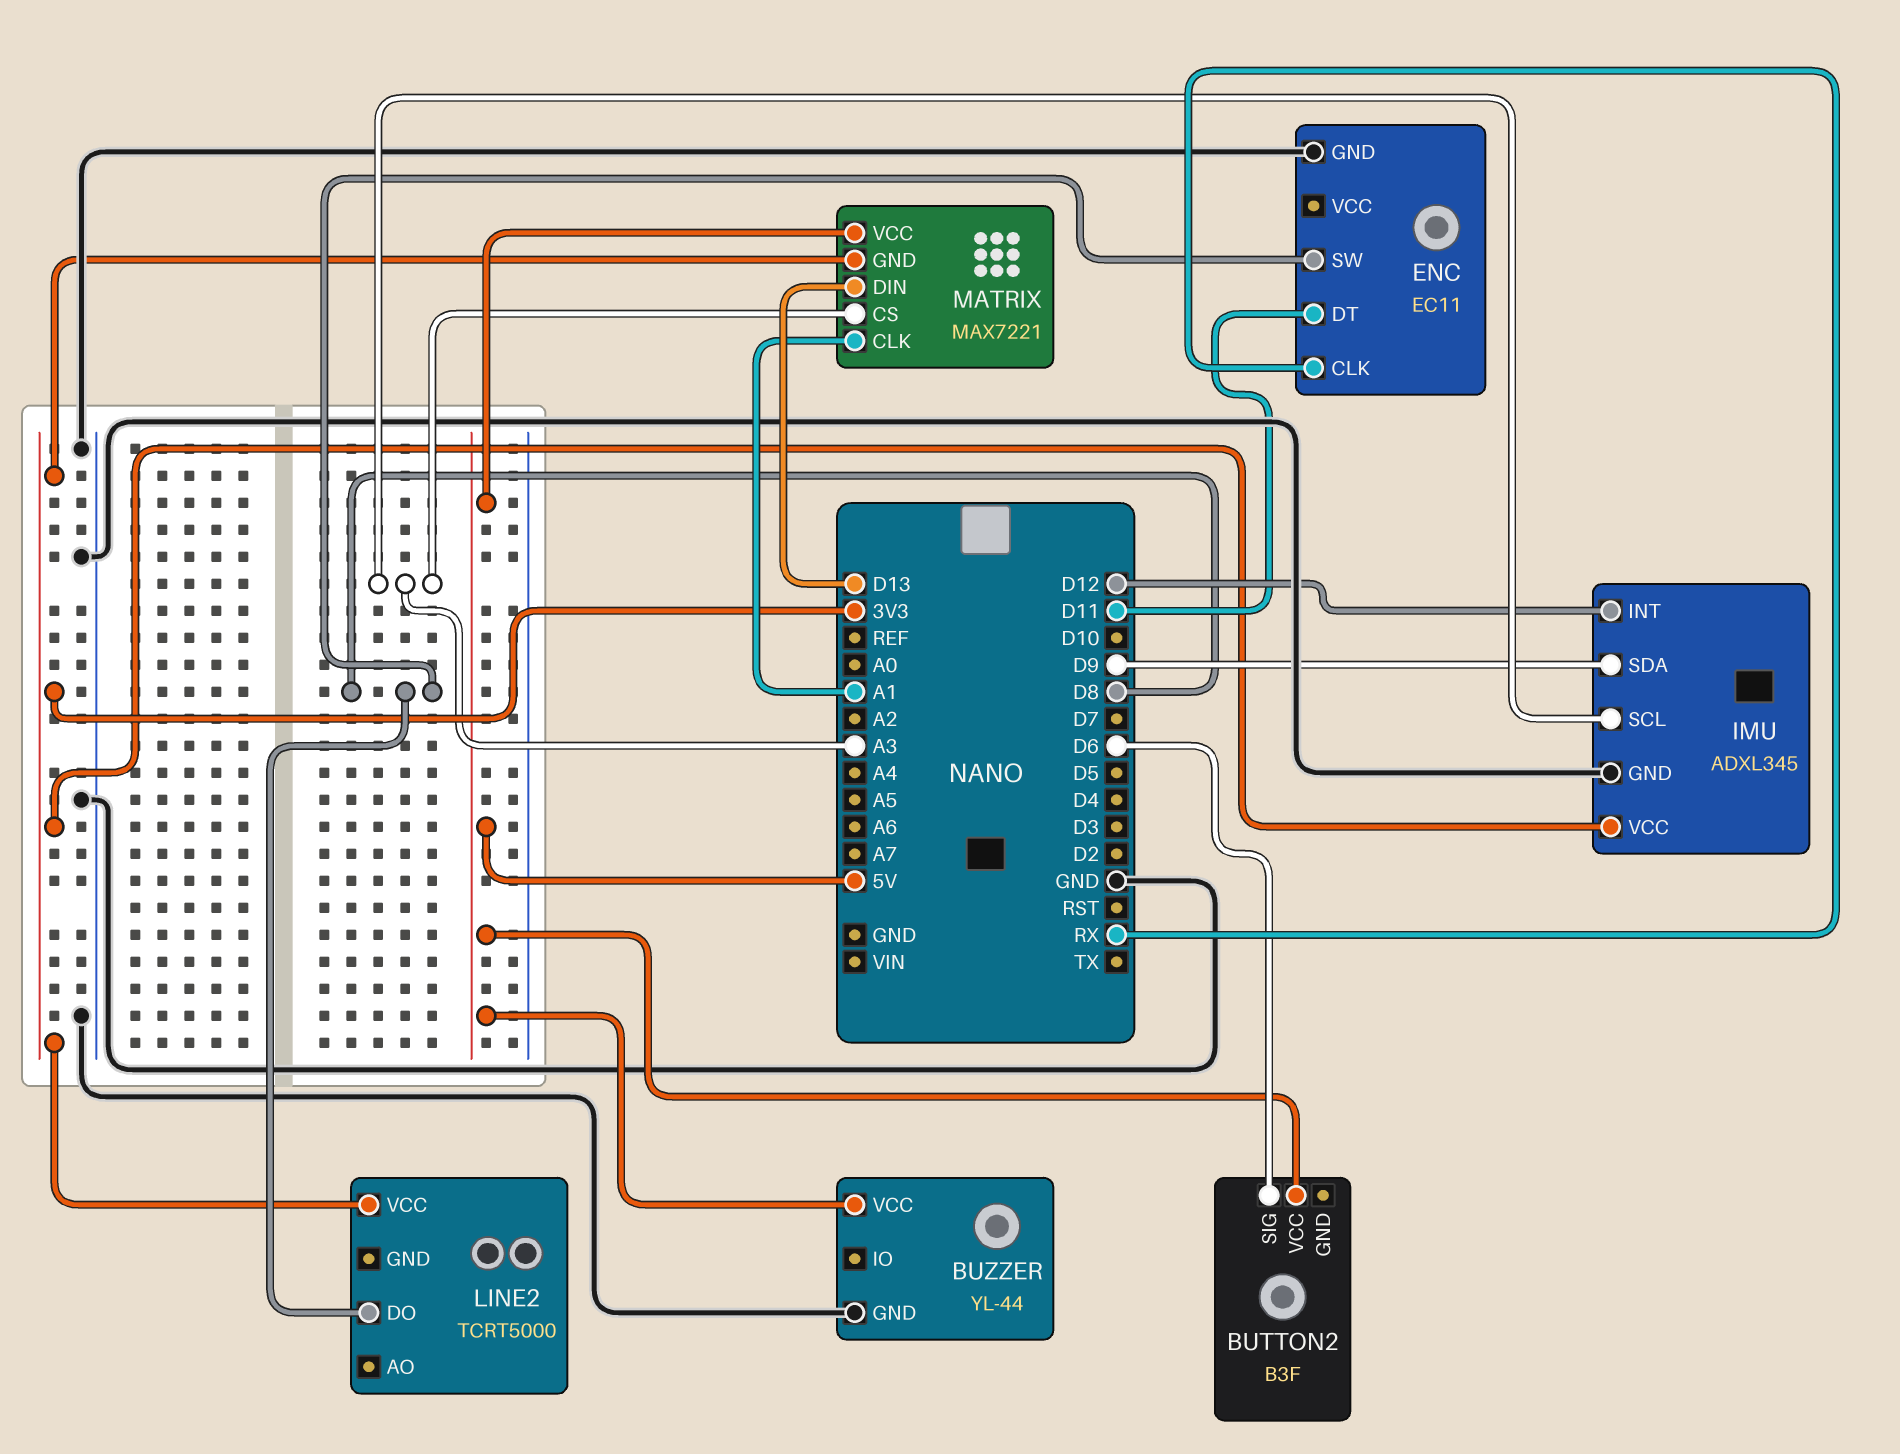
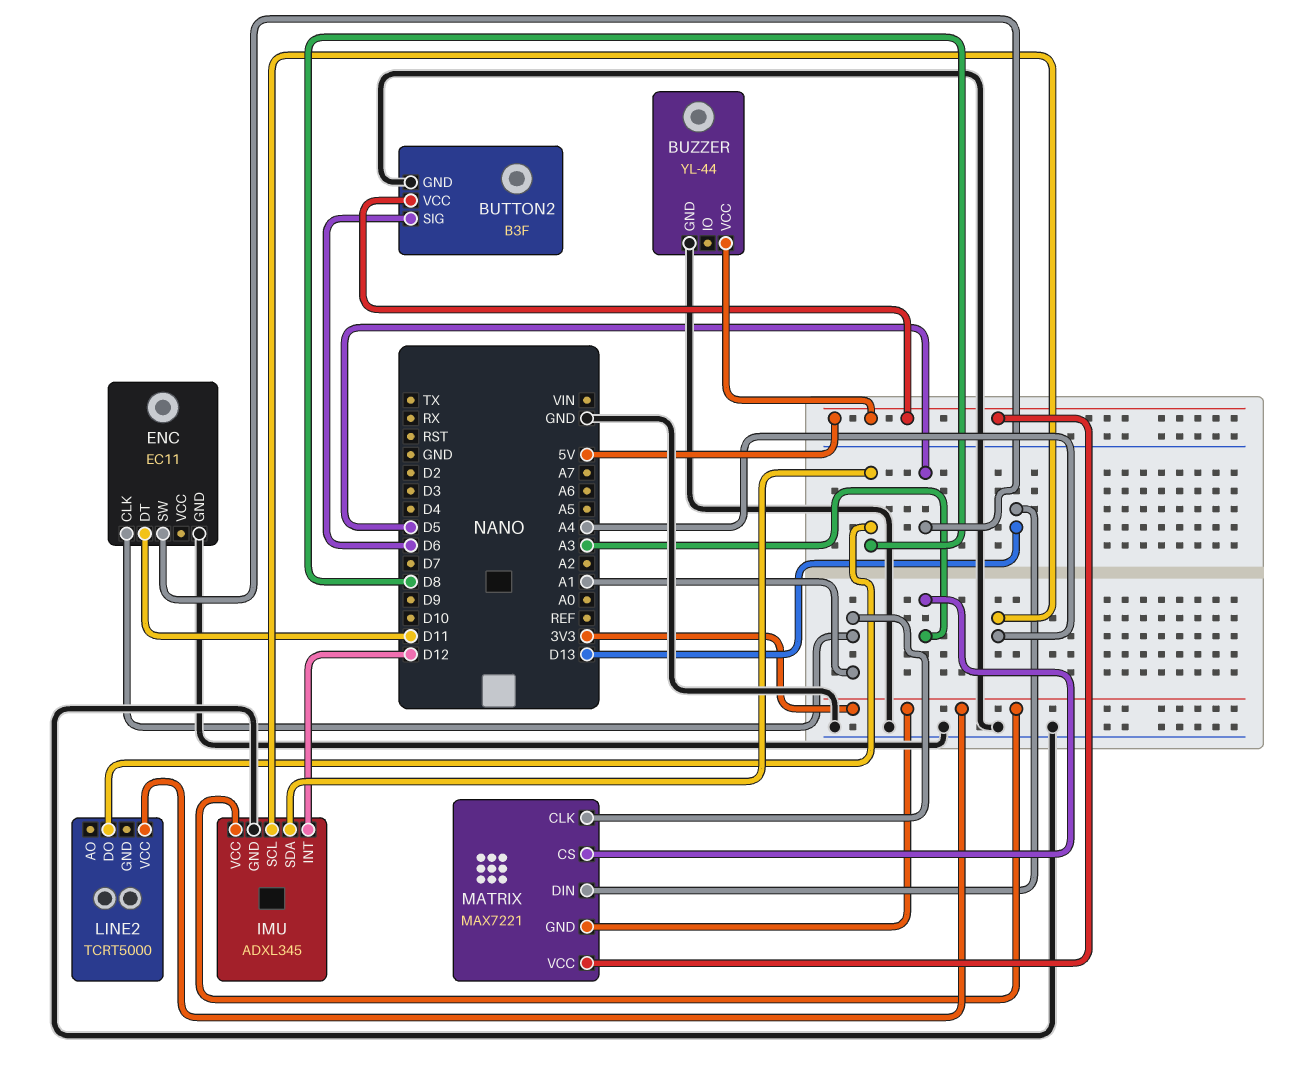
BUTTON2 pin GND: none -> GND
ENC pin CLK: RX -> A1
ENC pin SW: D8 -> D5
IMU pin SCL: A3 -> A4
IMU pin SDA: D9 -> D8

